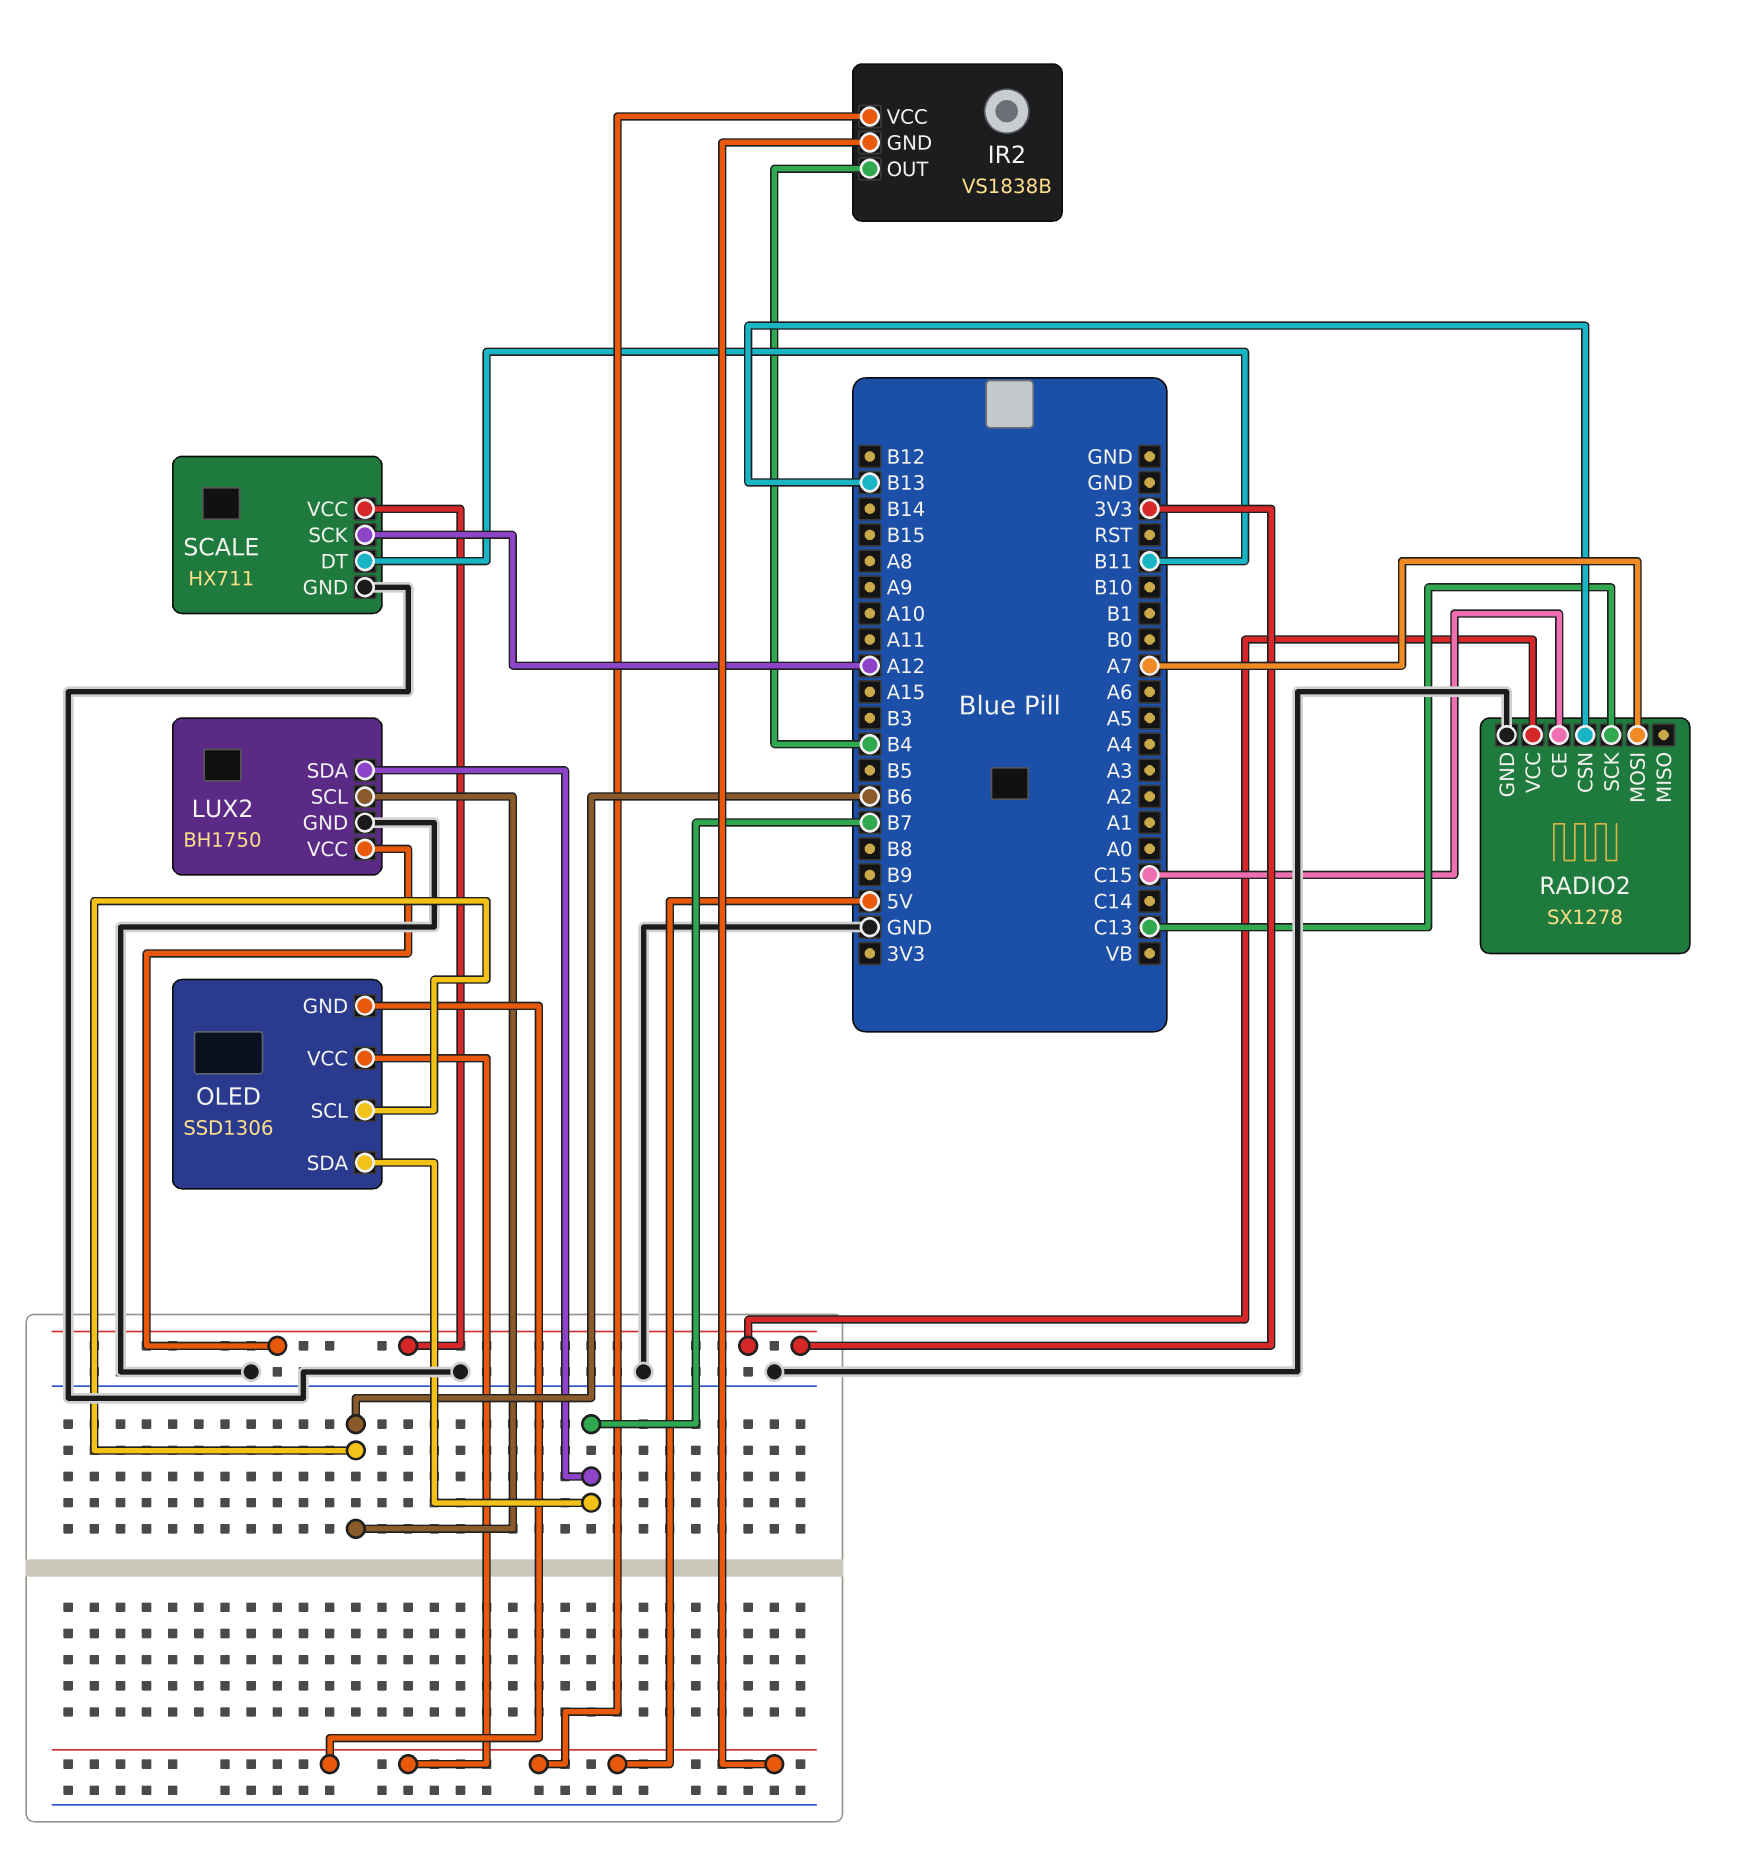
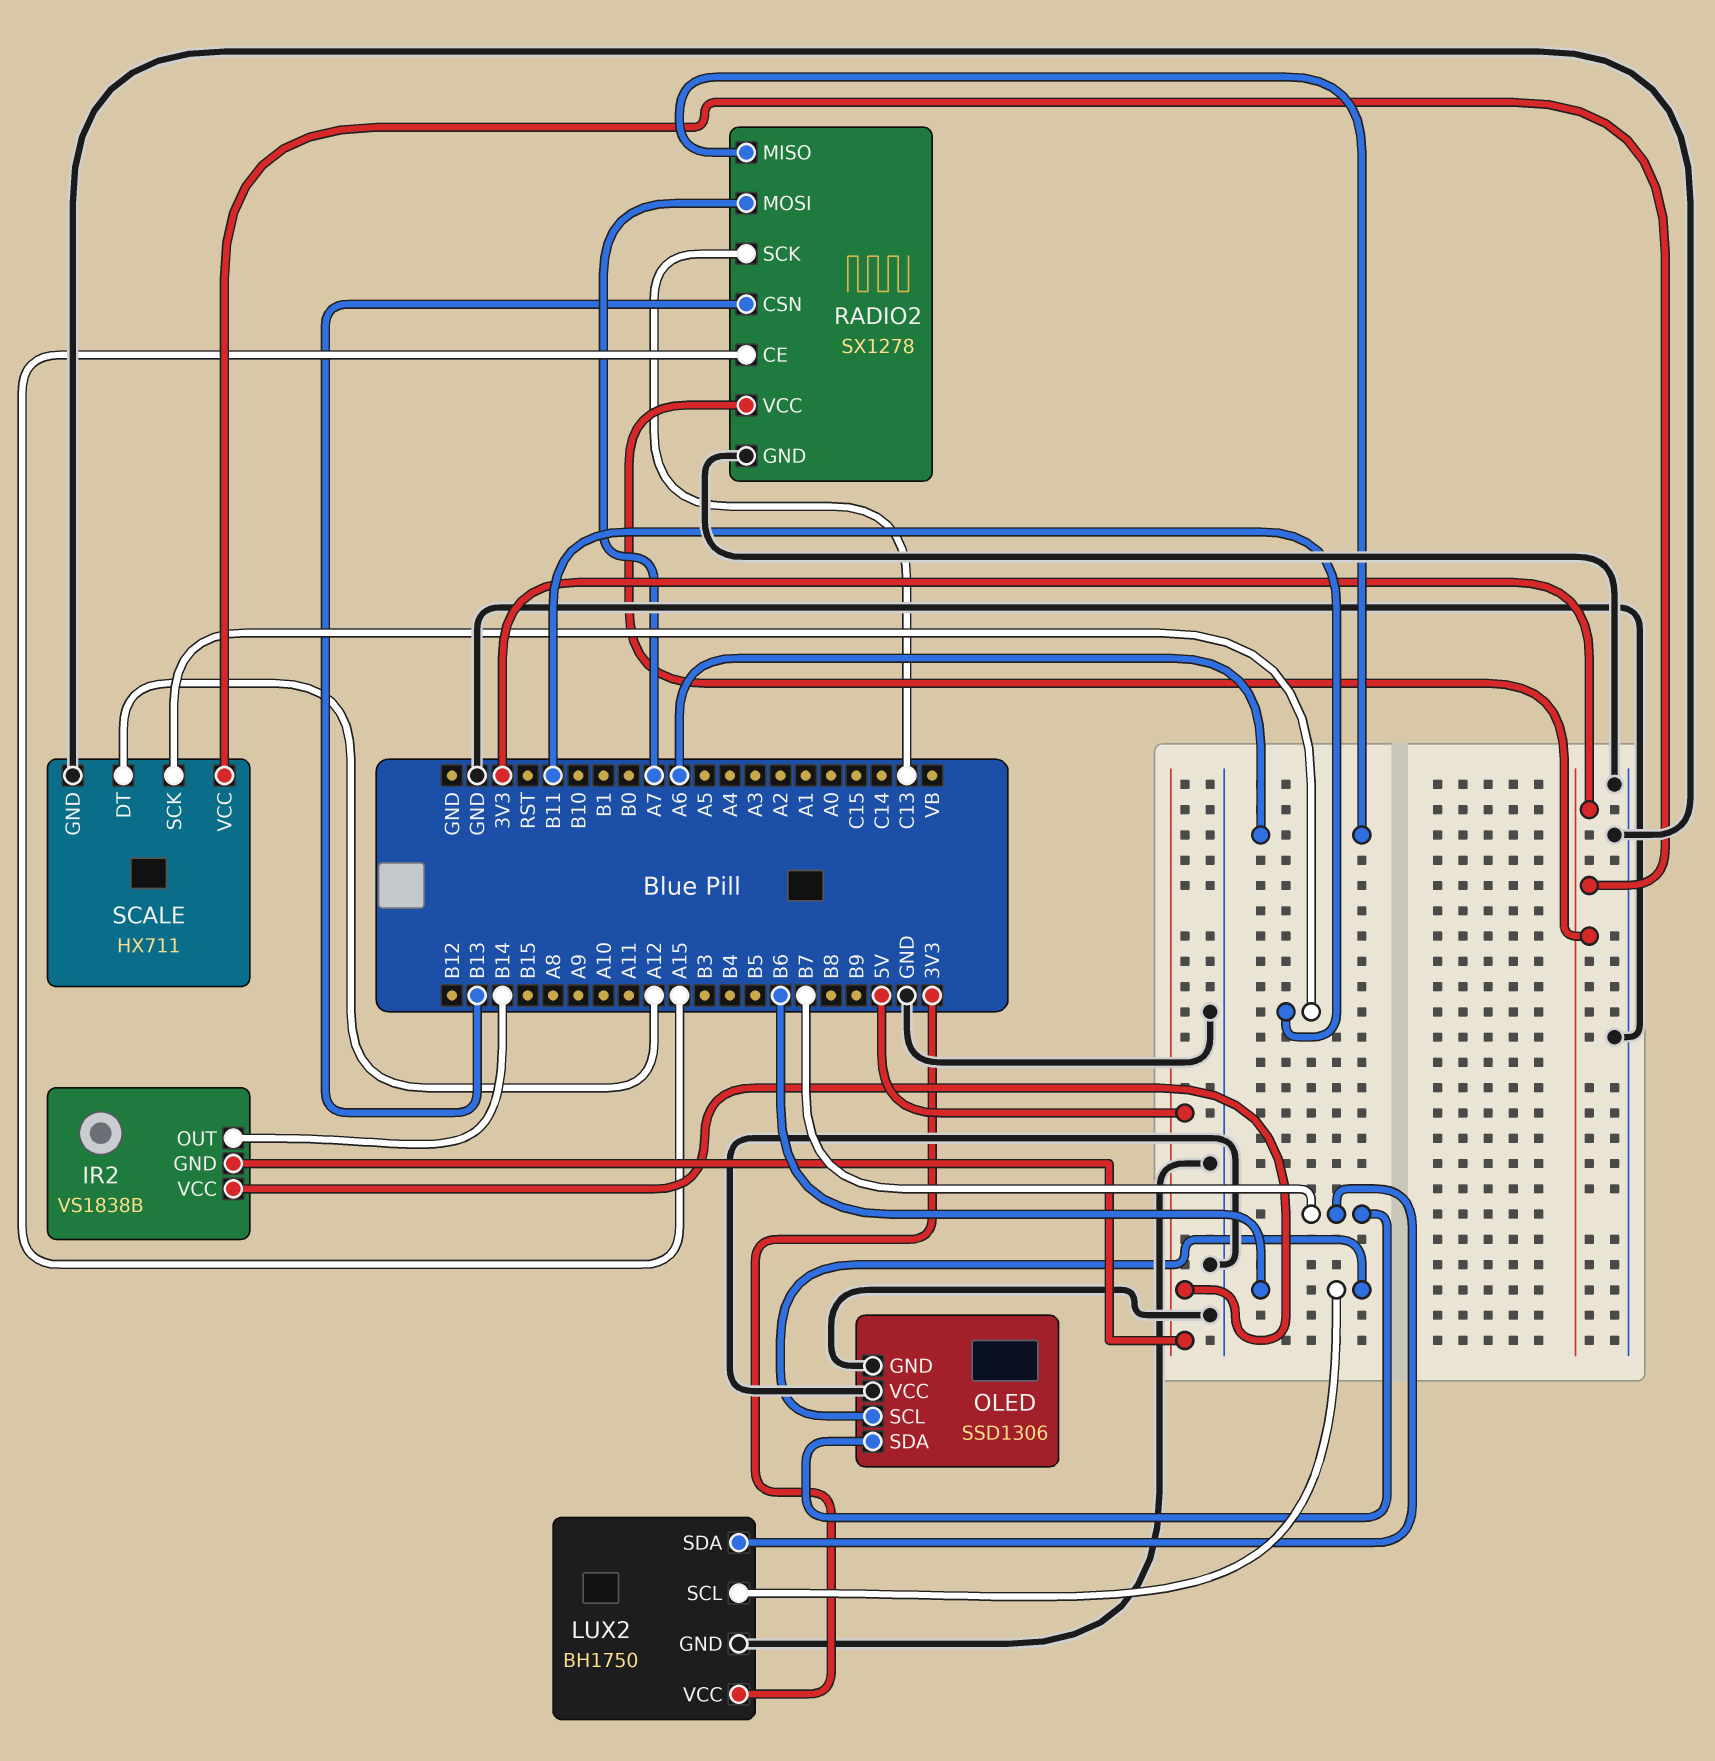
IR2 pin OUT: B4 -> B14
OLED pin GND: 5V -> GND
OLED pin VCC: 5V -> GND
RADIO2 pin CE: C15 -> A15
RADIO2 pin MISO: none -> A6
SCALE pin DT: B11 -> A12
SCALE pin SCK: A12 -> B11

